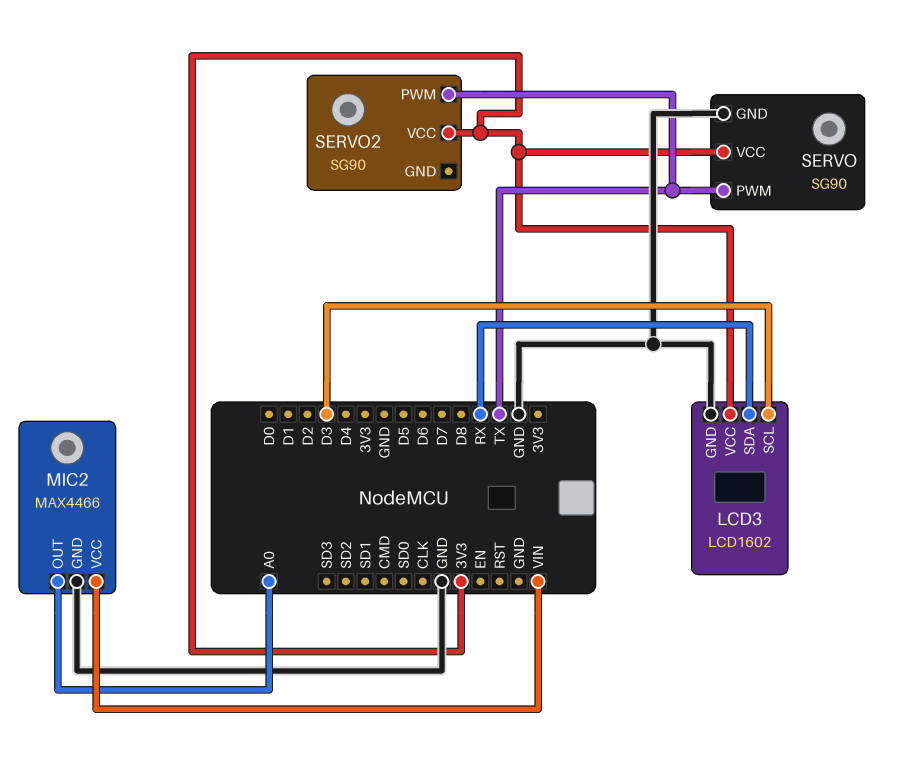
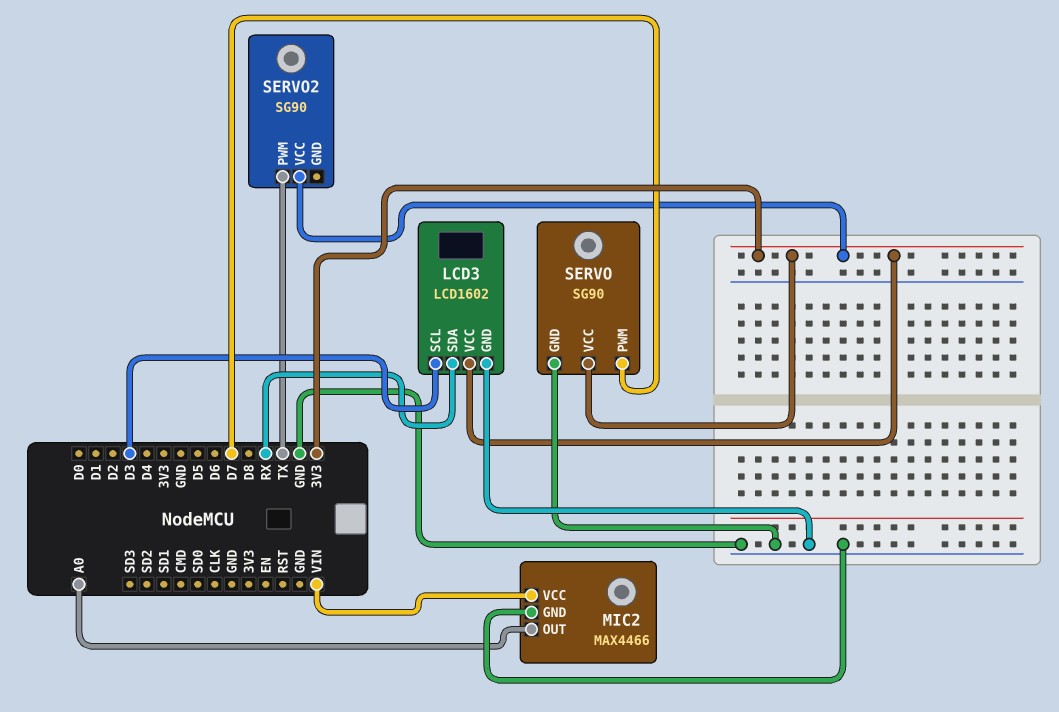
SERVO pin PWM: TX -> D7

